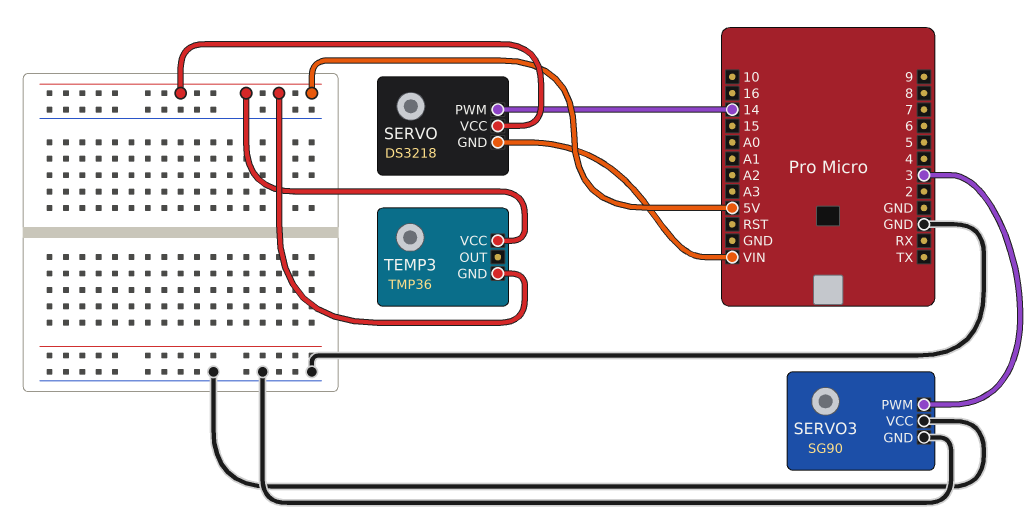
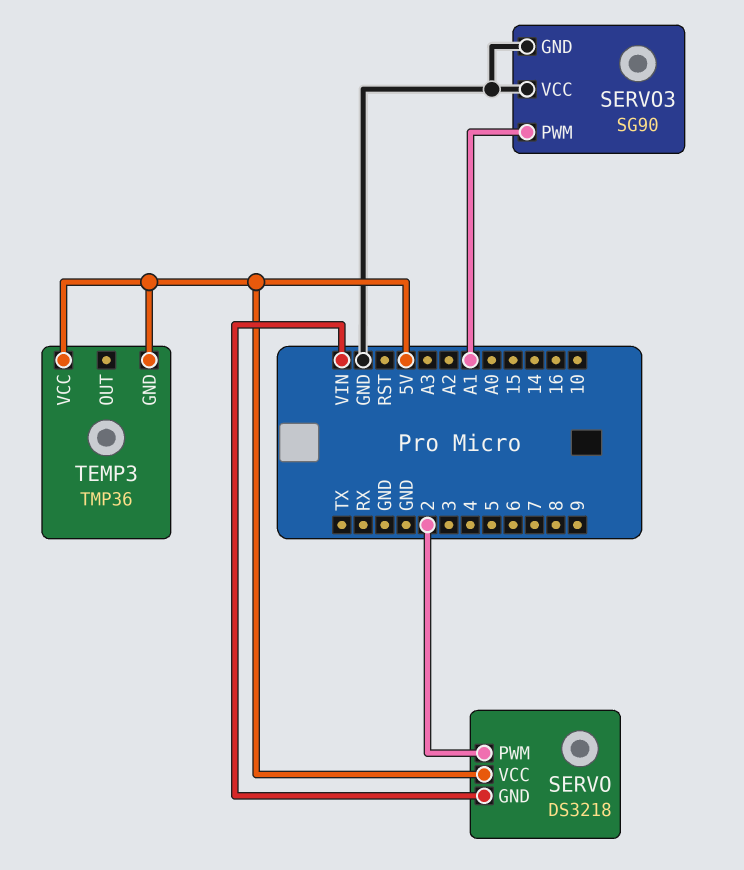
SERVO pin PWM: 14 -> 2
SERVO3 pin PWM: 3 -> A1

